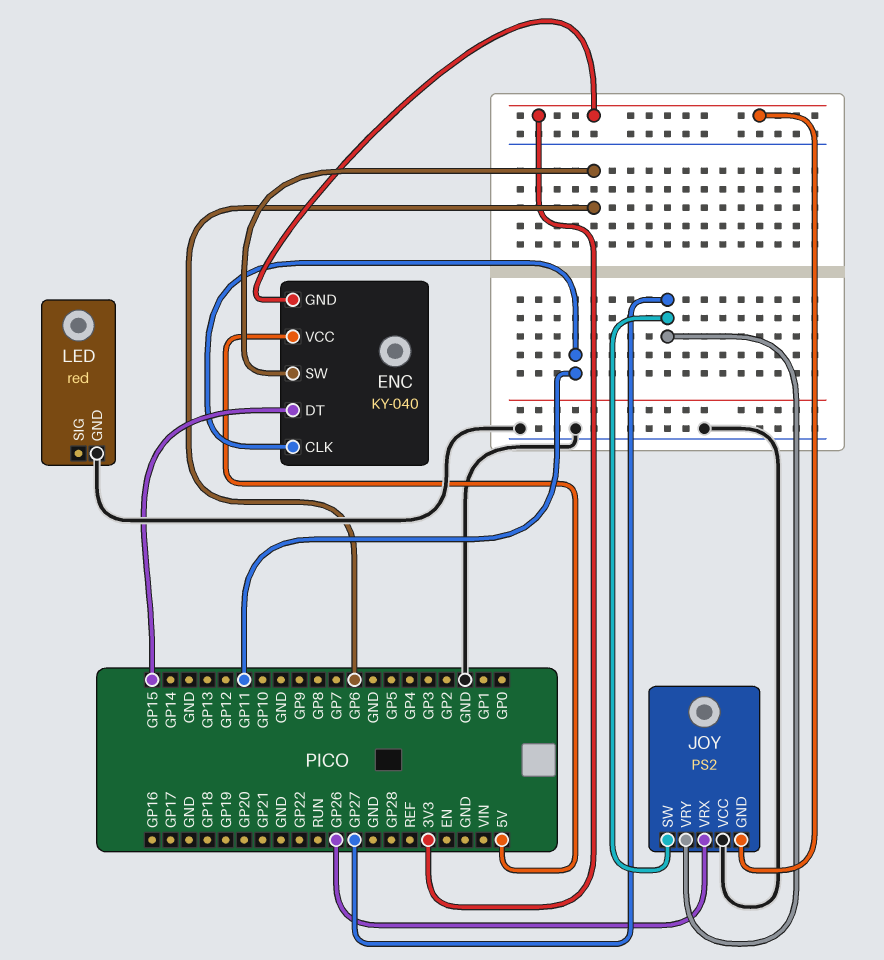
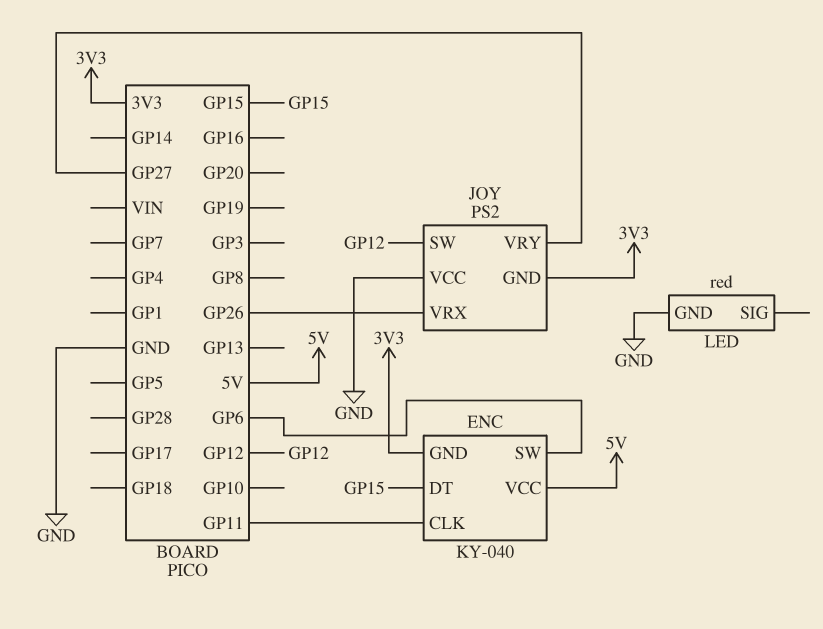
JOY pin SW: GP27 -> GP12

